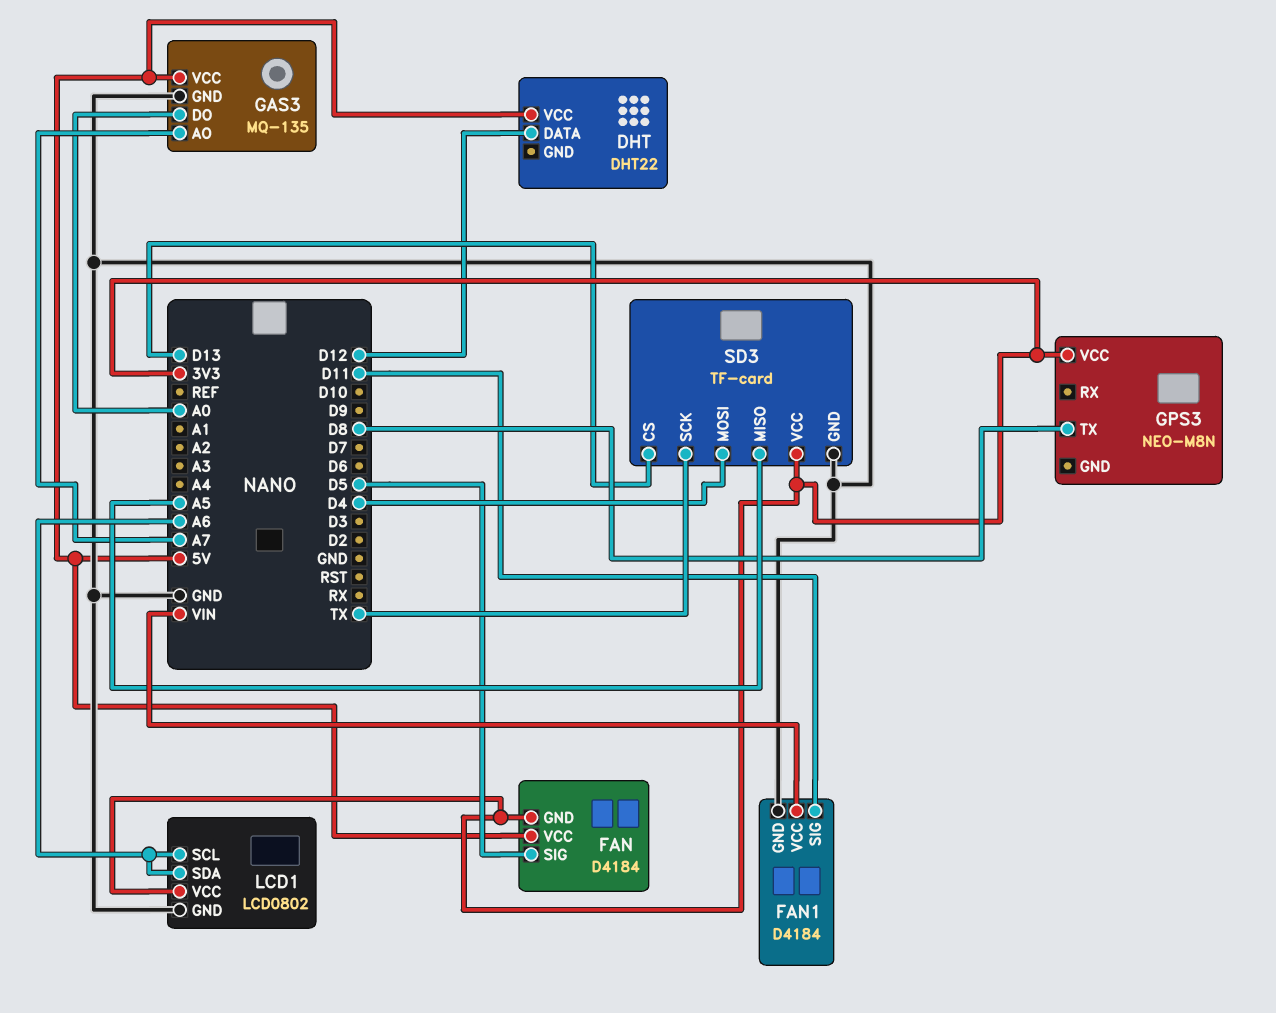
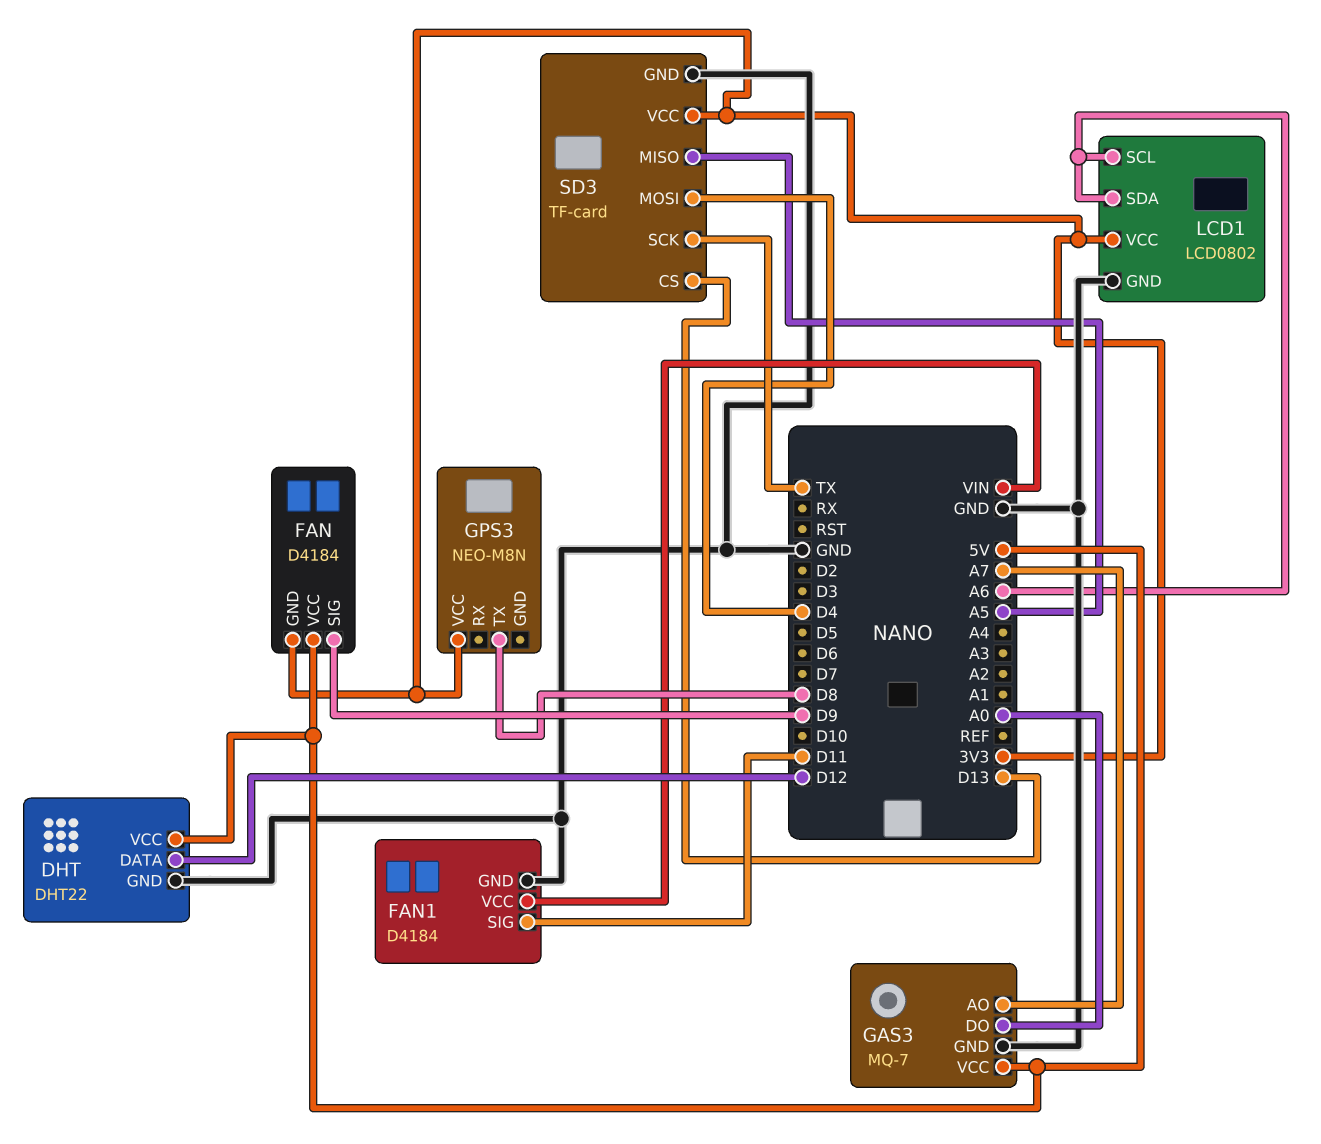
DHT pin GND: none -> GND
FAN pin SIG: D5 -> D9
GAS3: MQ-135 -> MQ-7

